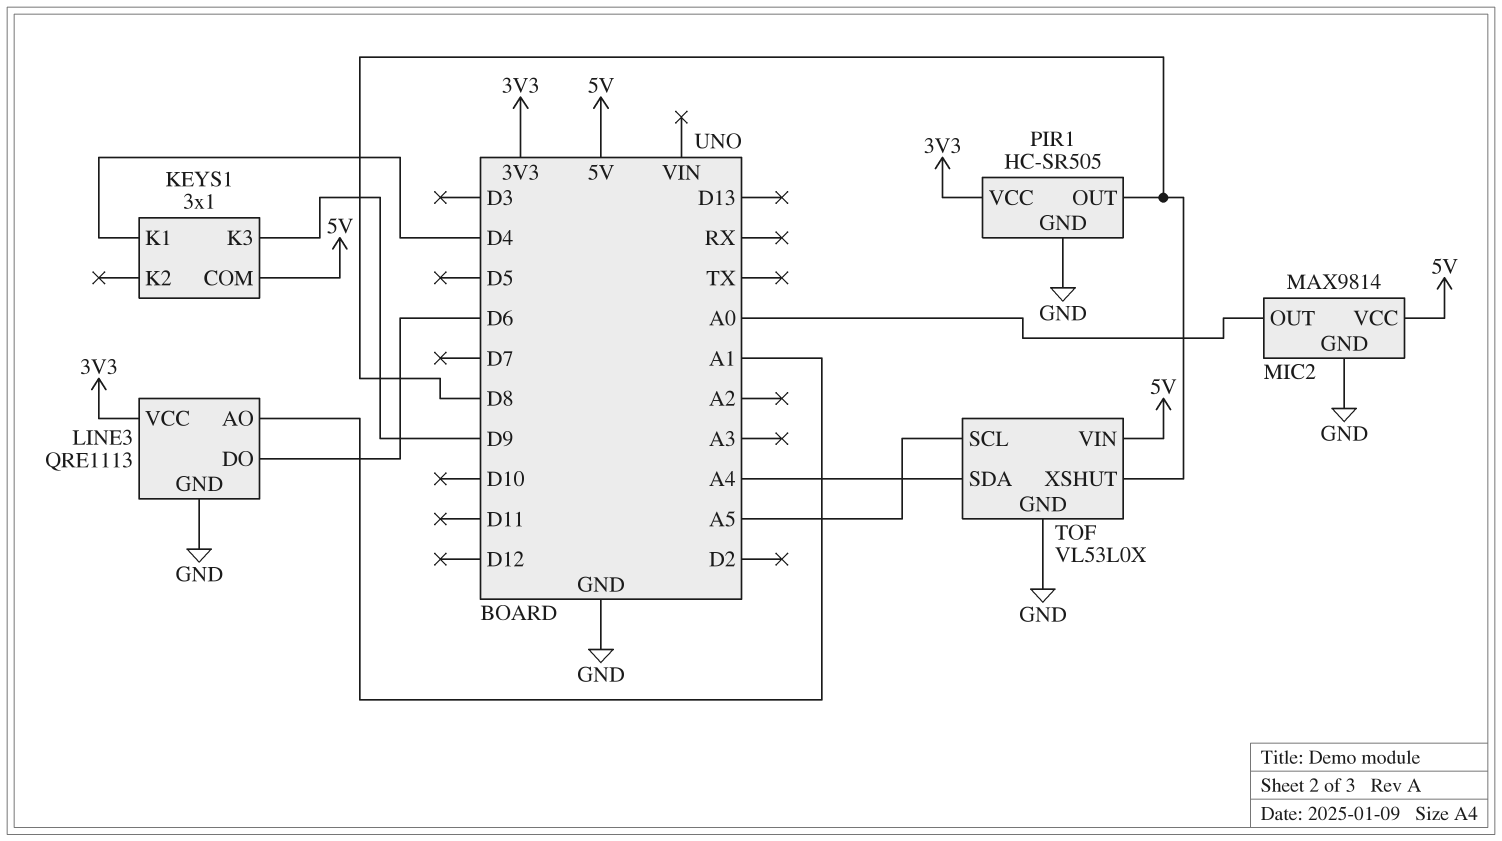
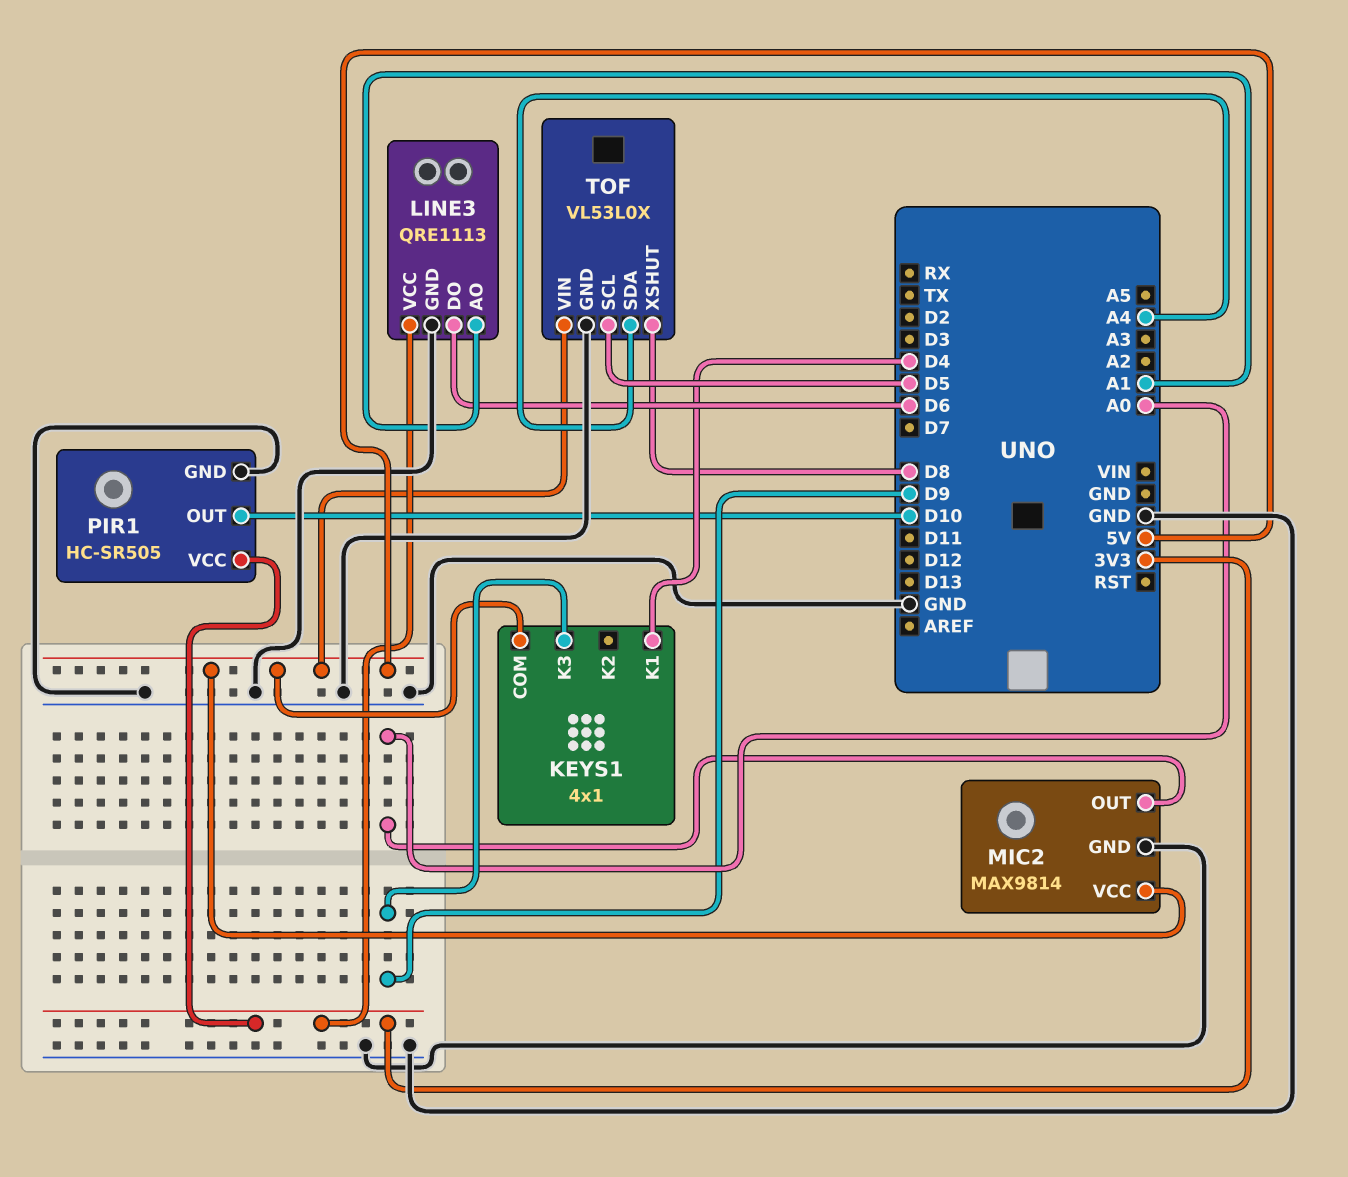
KEYS1: 3x1 -> 4x1
PIR1 pin OUT: D8 -> D10
TOF pin SCL: A5 -> D5

